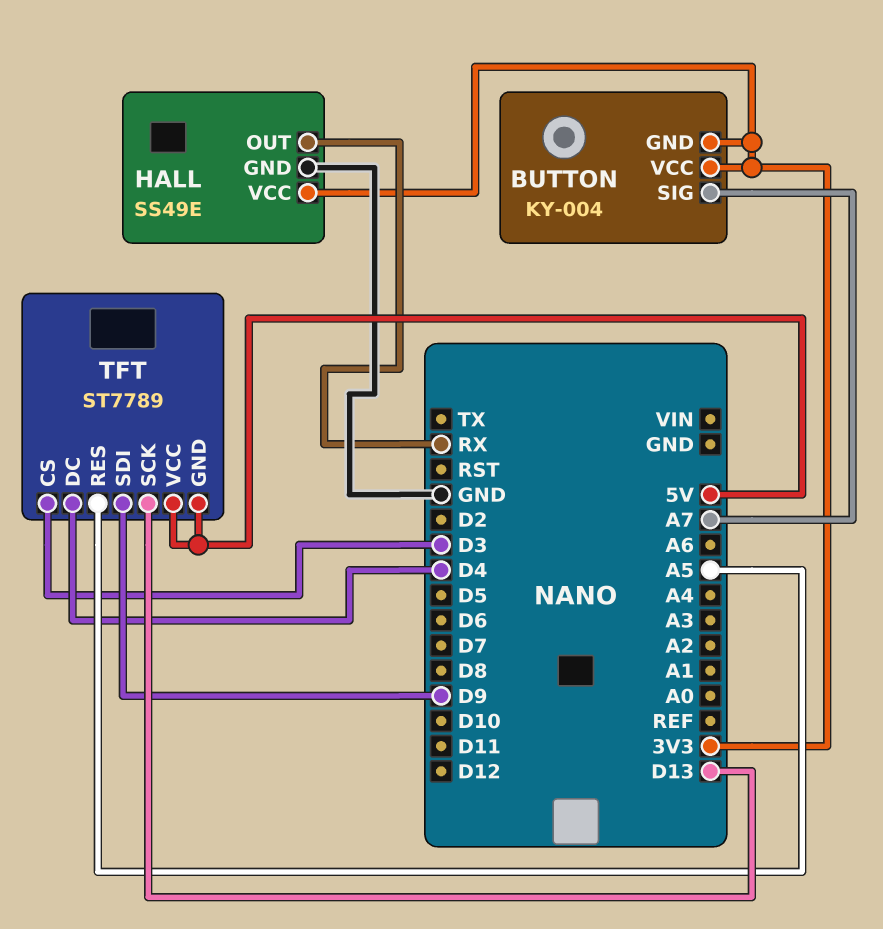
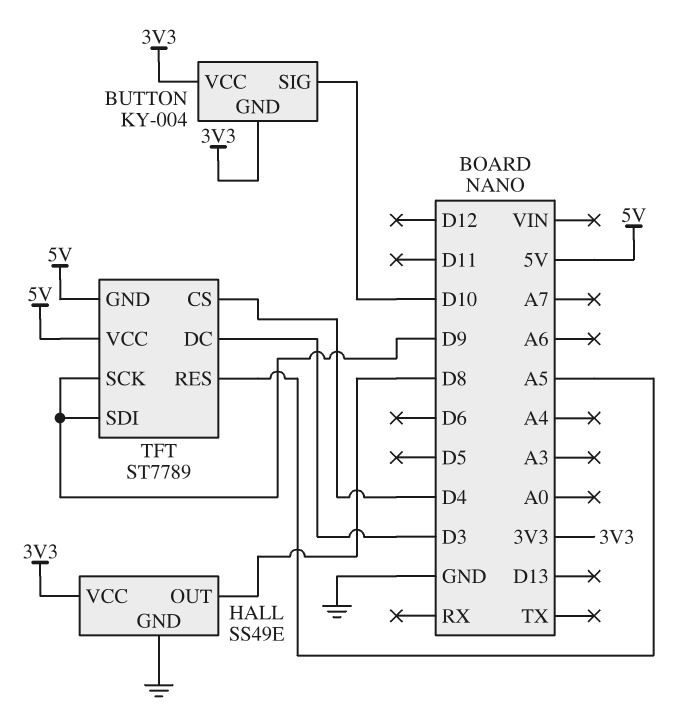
BUTTON pin SIG: A7 -> D10
HALL pin OUT: RX -> D8
TFT pin CS: D3 -> D4
TFT pin DC: D4 -> D3
TFT pin SCK: D13 -> D9

